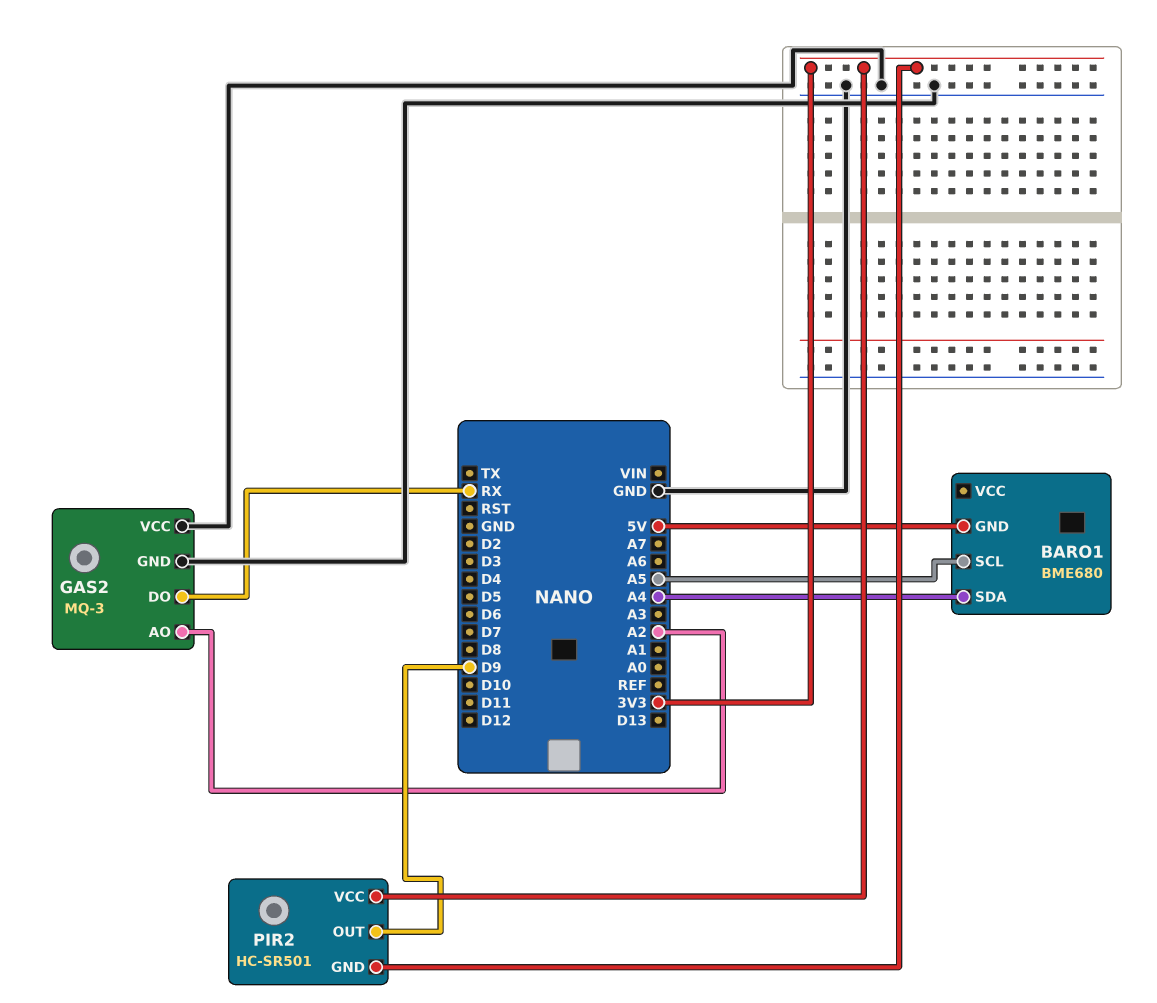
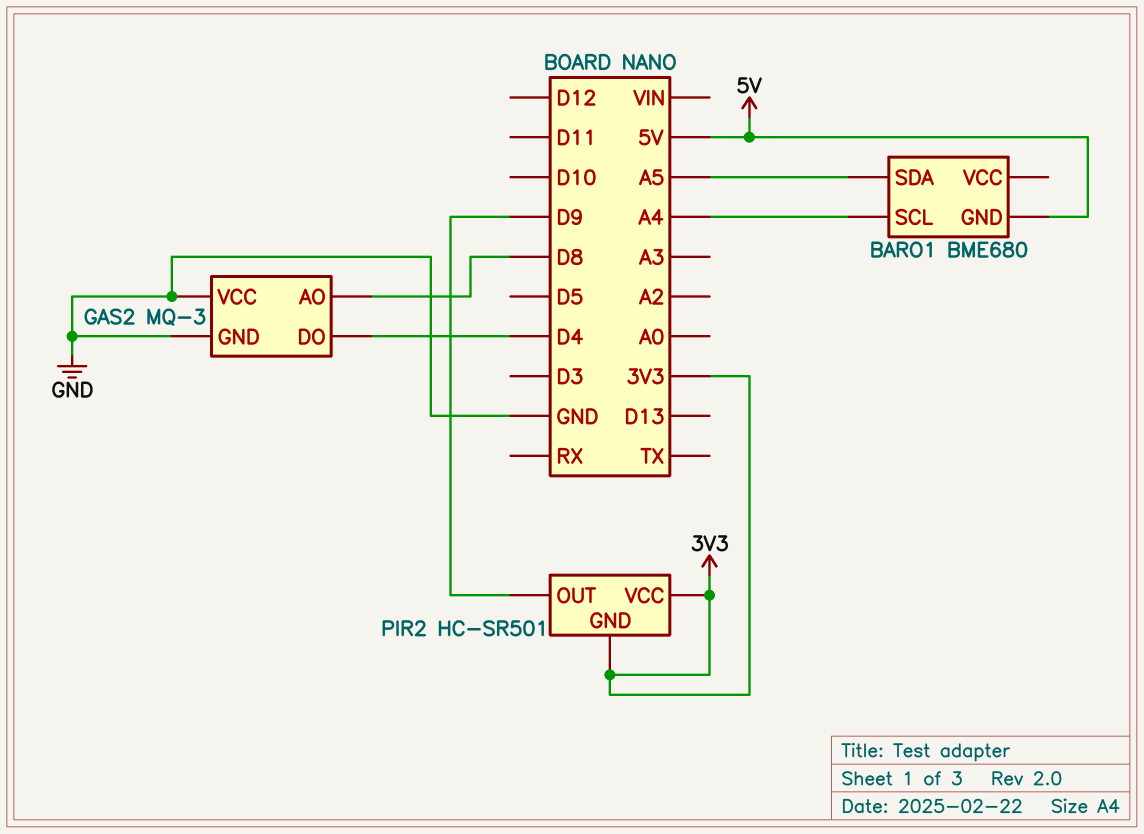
BARO1 pin SCL: A5 -> A4
BARO1 pin SDA: A4 -> A5
GAS2 pin AO: A2 -> D8
GAS2 pin DO: RX -> D4

